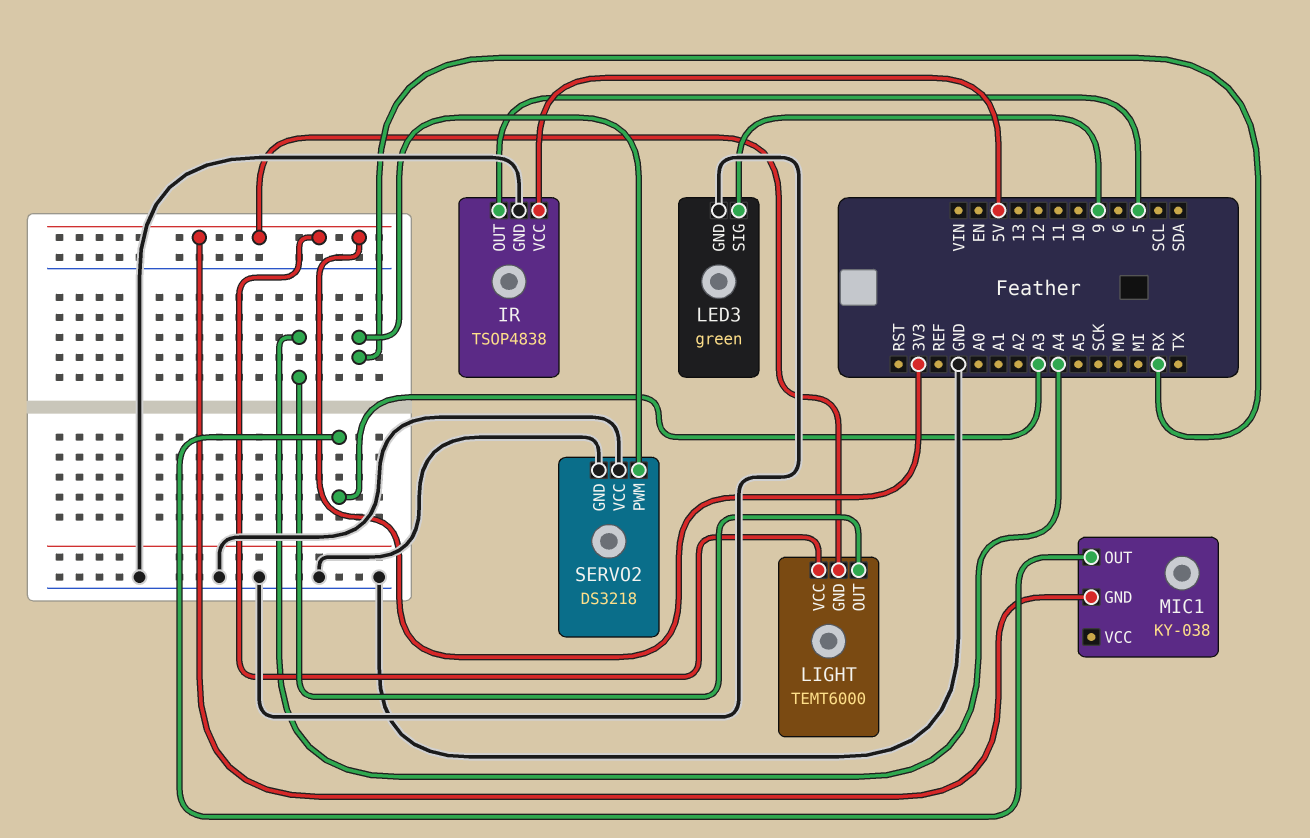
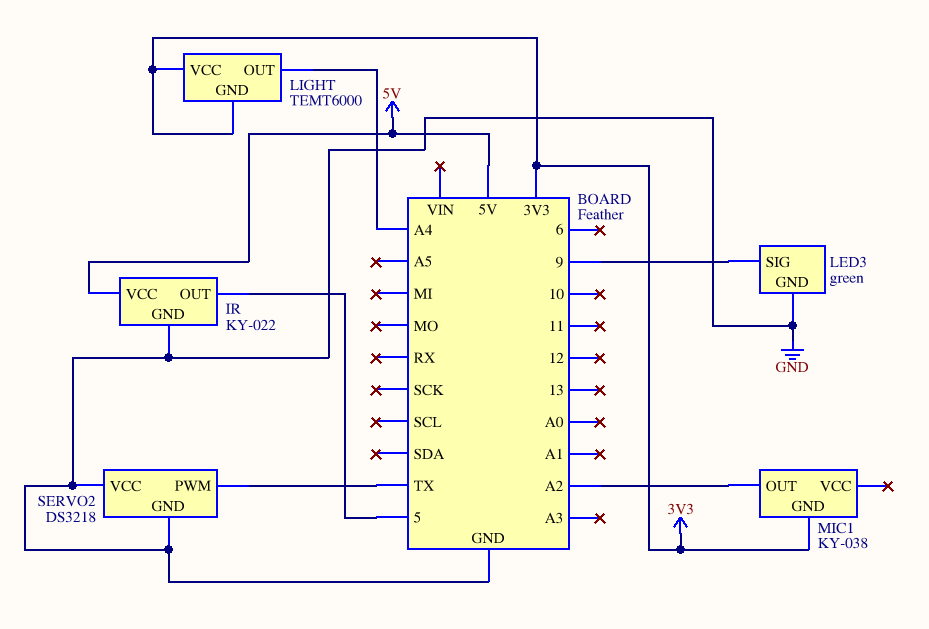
IR: TSOP4838 -> KY-022
MIC1 pin OUT: A3 -> A2
SERVO2 pin PWM: RX -> TX

